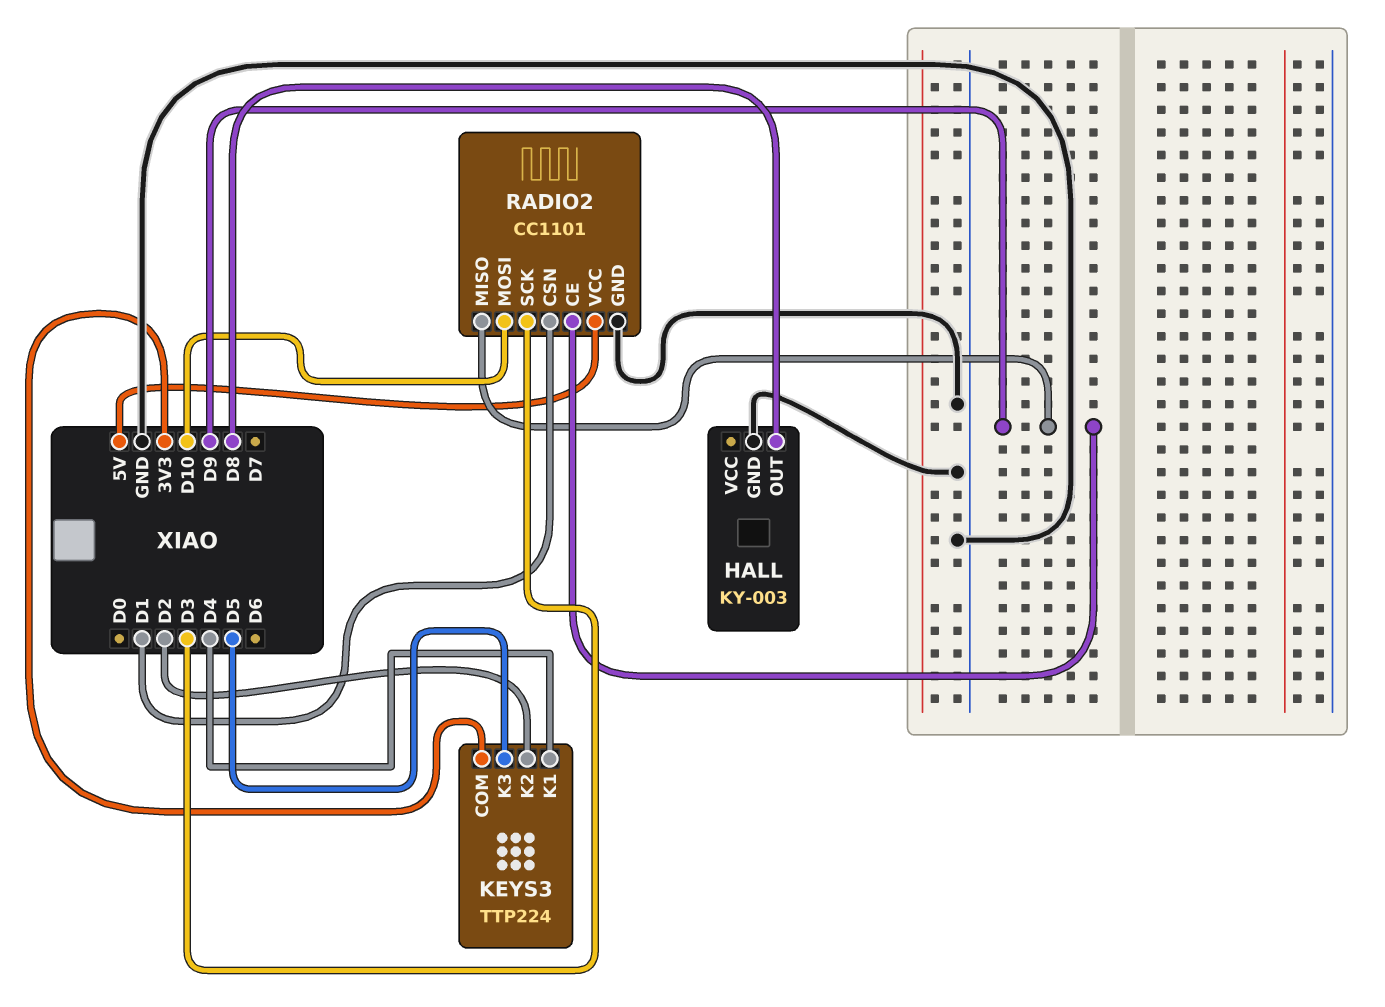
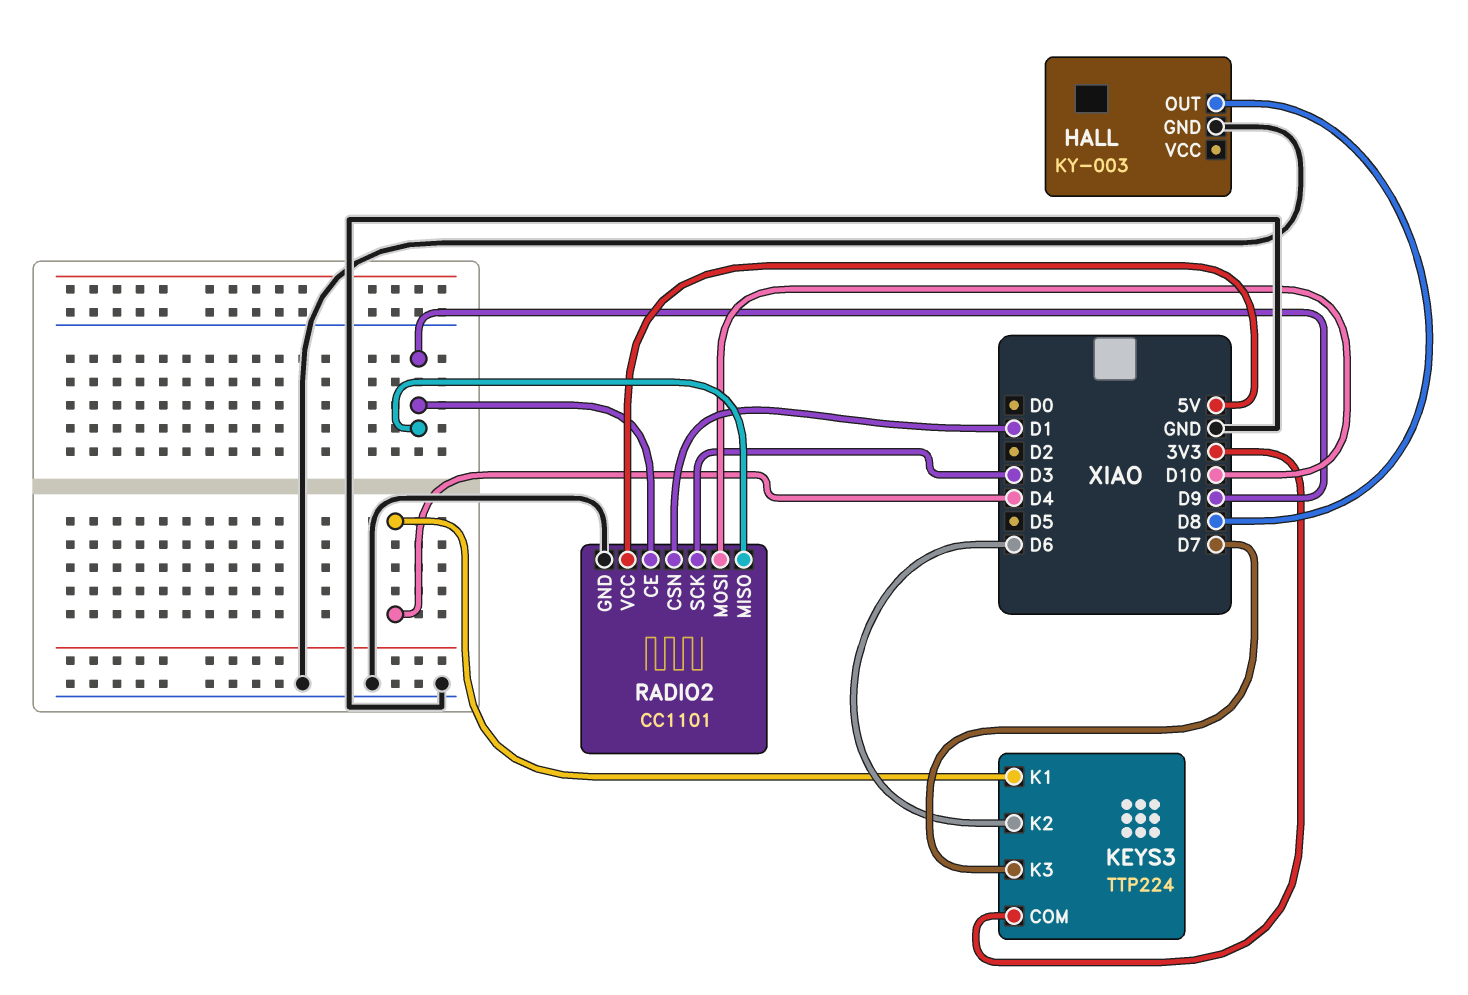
KEYS3 pin K2: D2 -> D6
KEYS3 pin K3: D5 -> D7

